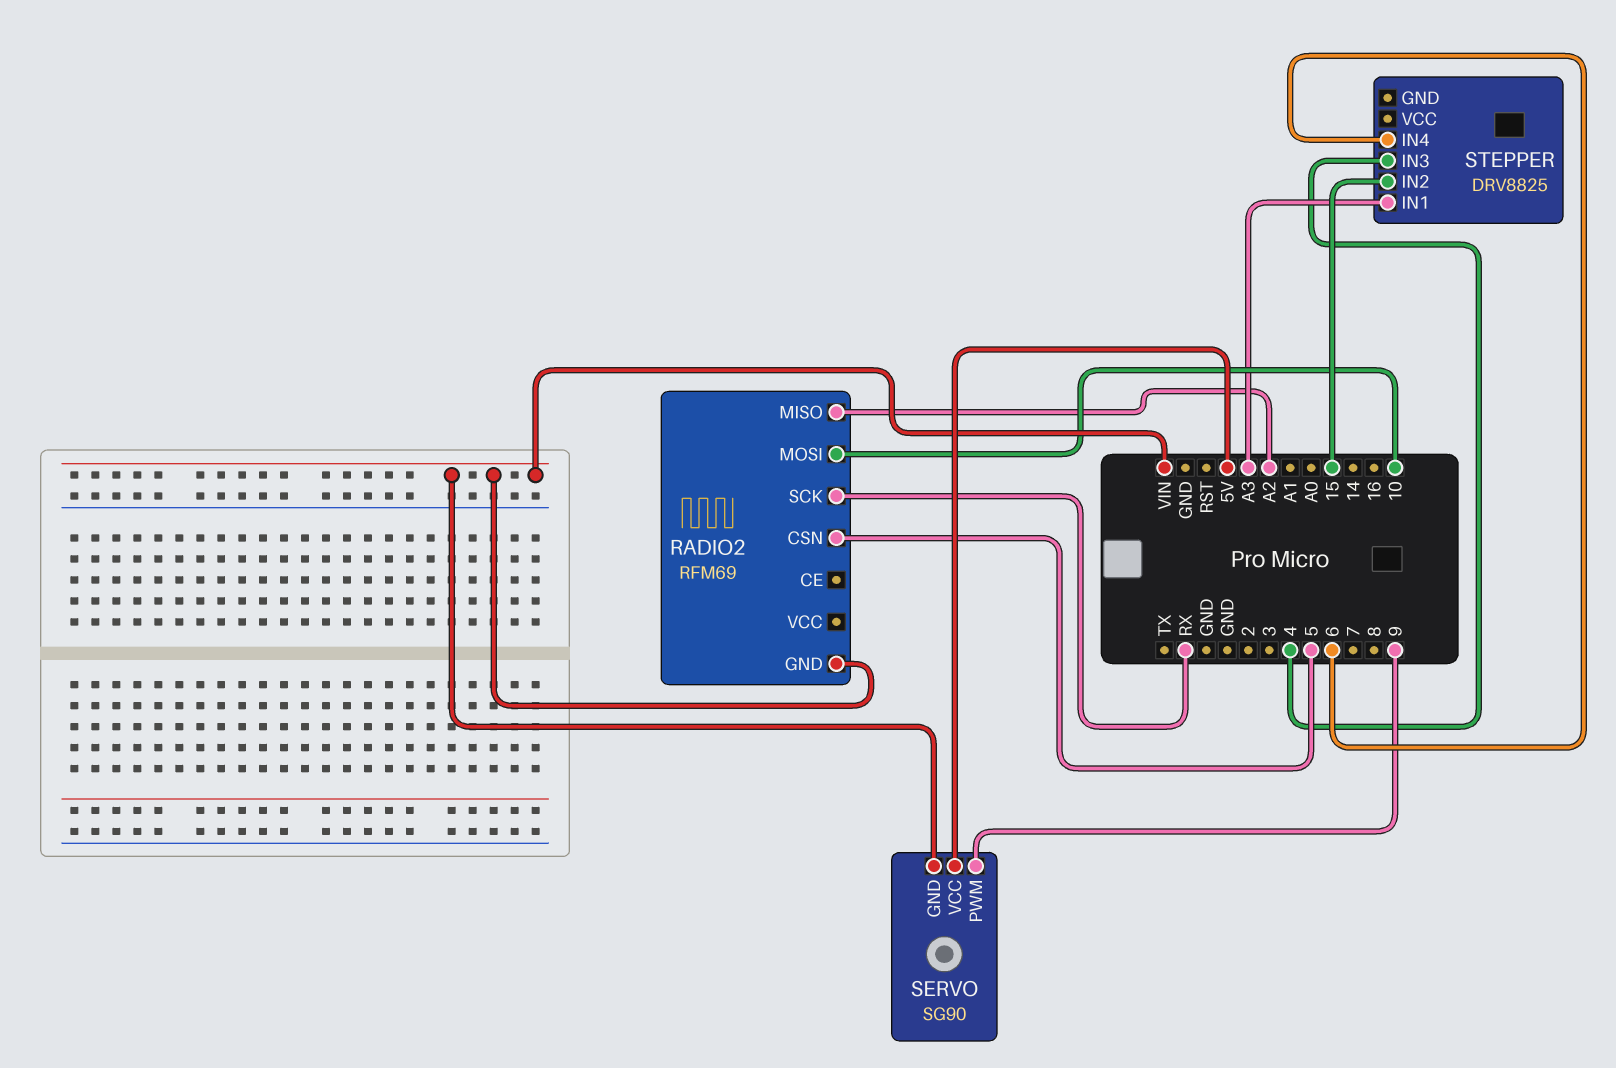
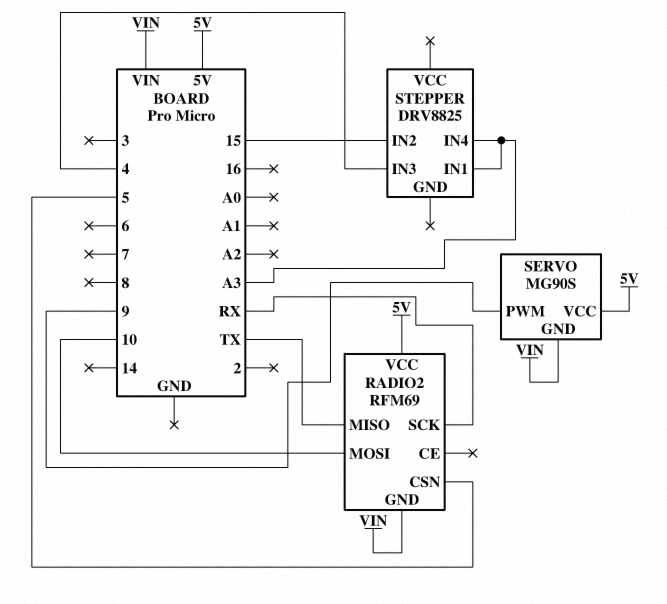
RADIO2 pin MISO: A2 -> TX
RADIO2 pin VCC: none -> 5V
SERVO: SG90 -> MG90S
STEPPER pin IN4: 6 -> A3

